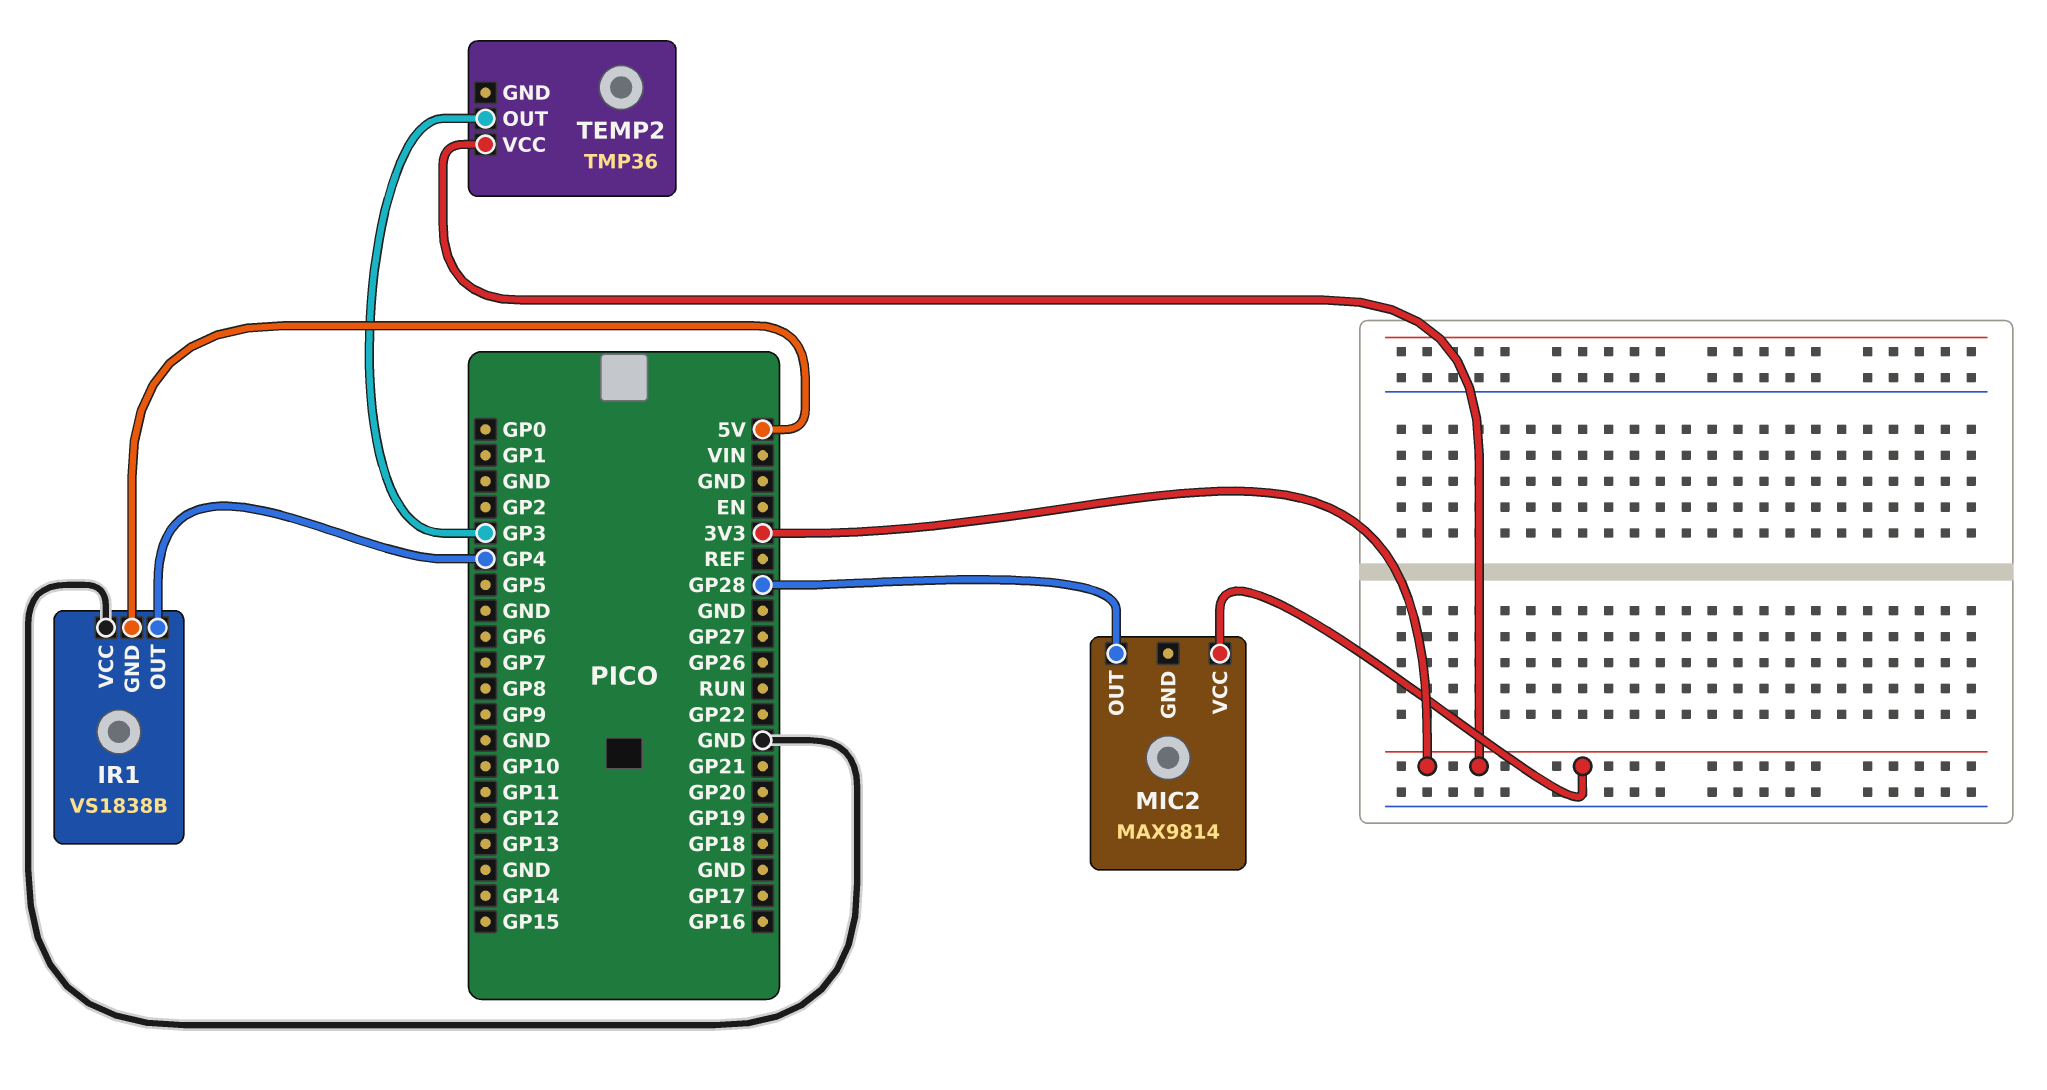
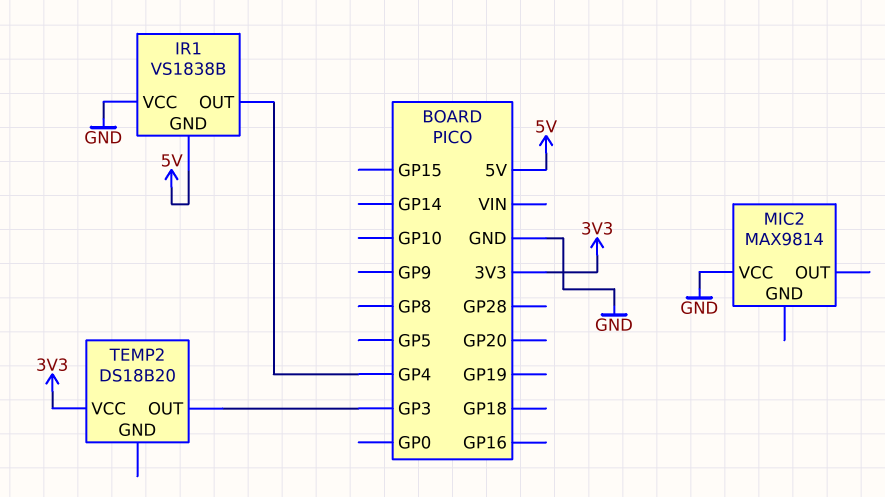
MIC2 pin OUT: GP28 -> none
MIC2 pin VCC: 3V3 -> GND
TEMP2: TMP36 -> DS18B20

